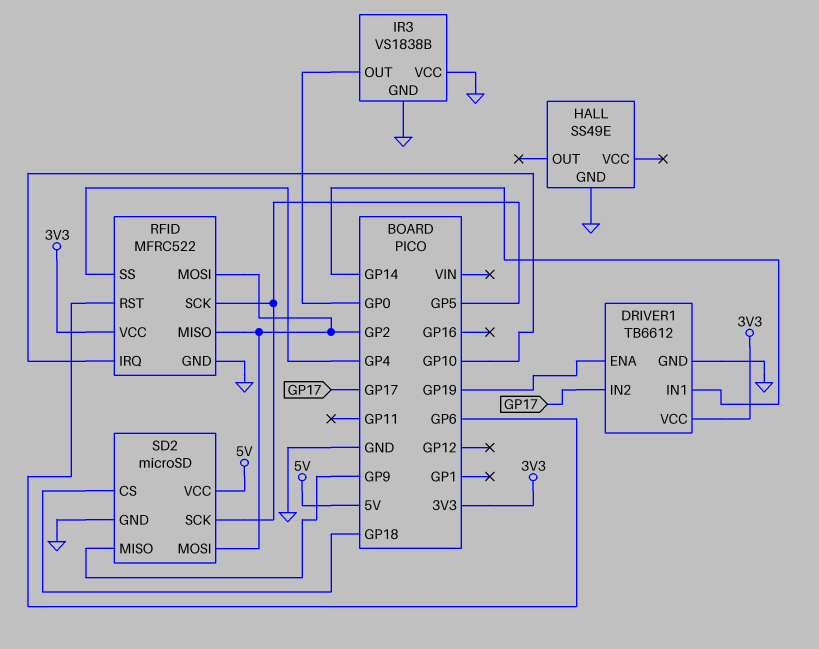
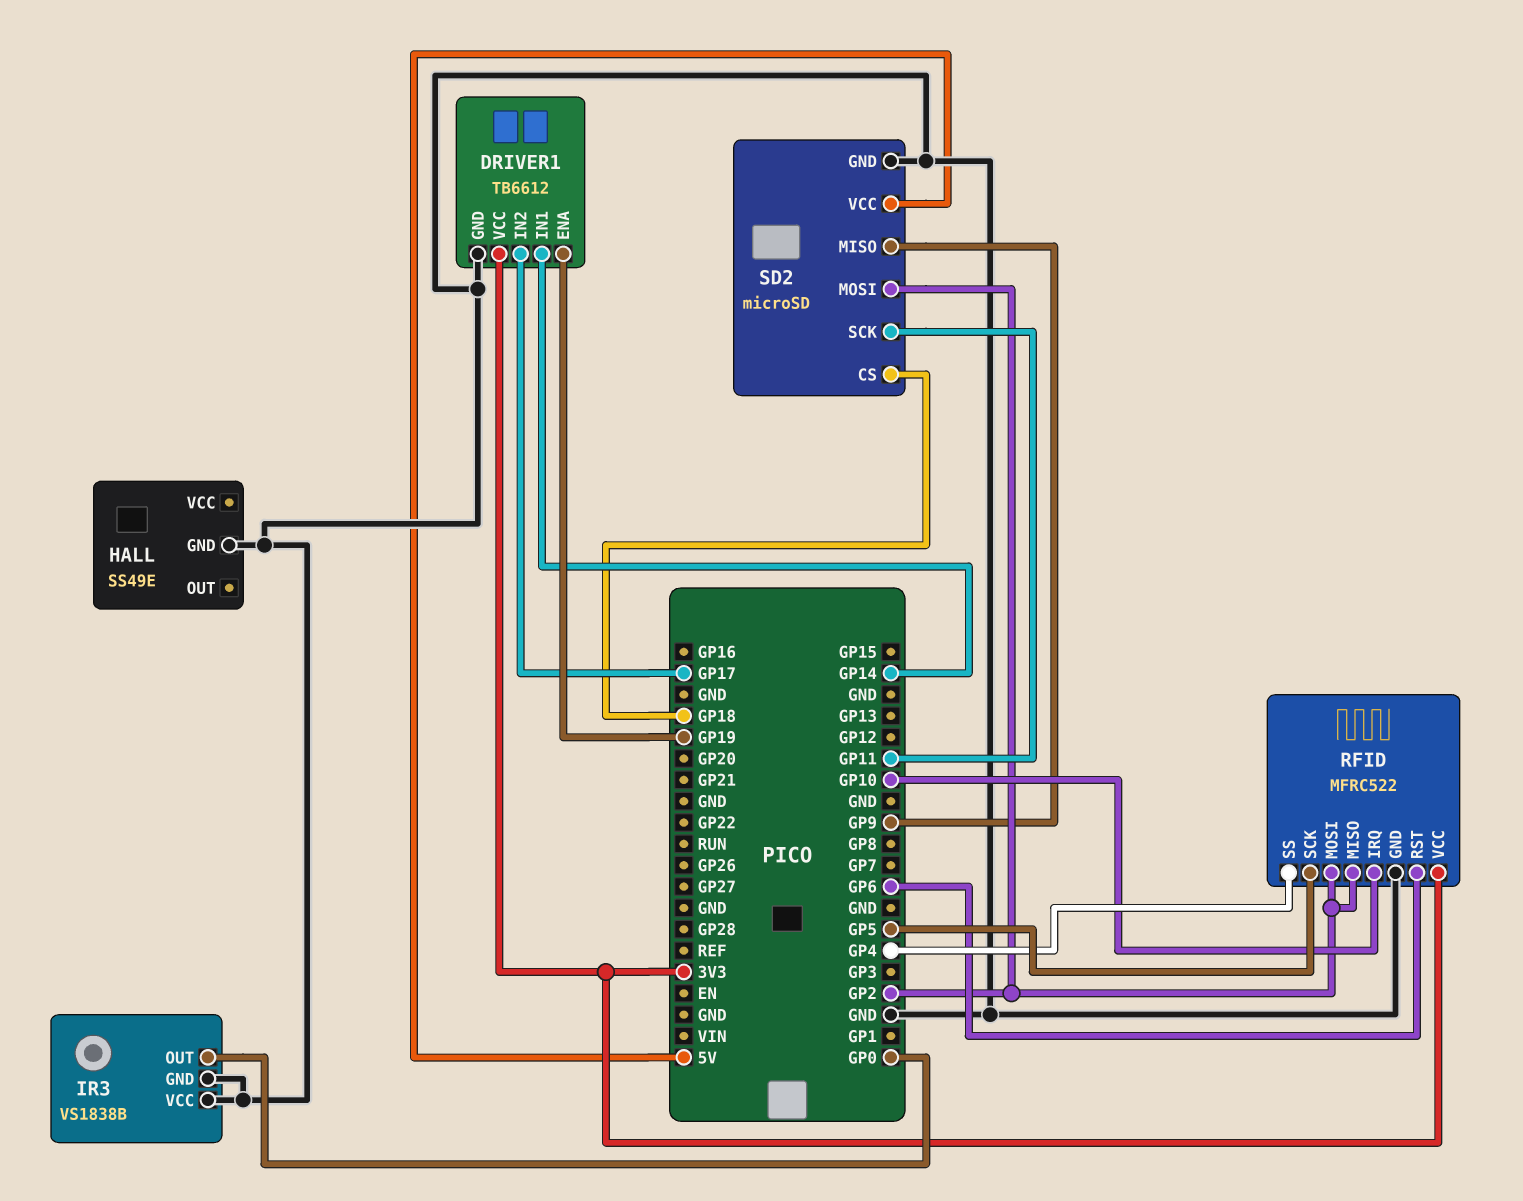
SD2 pin SCK: GP5 -> GP11

